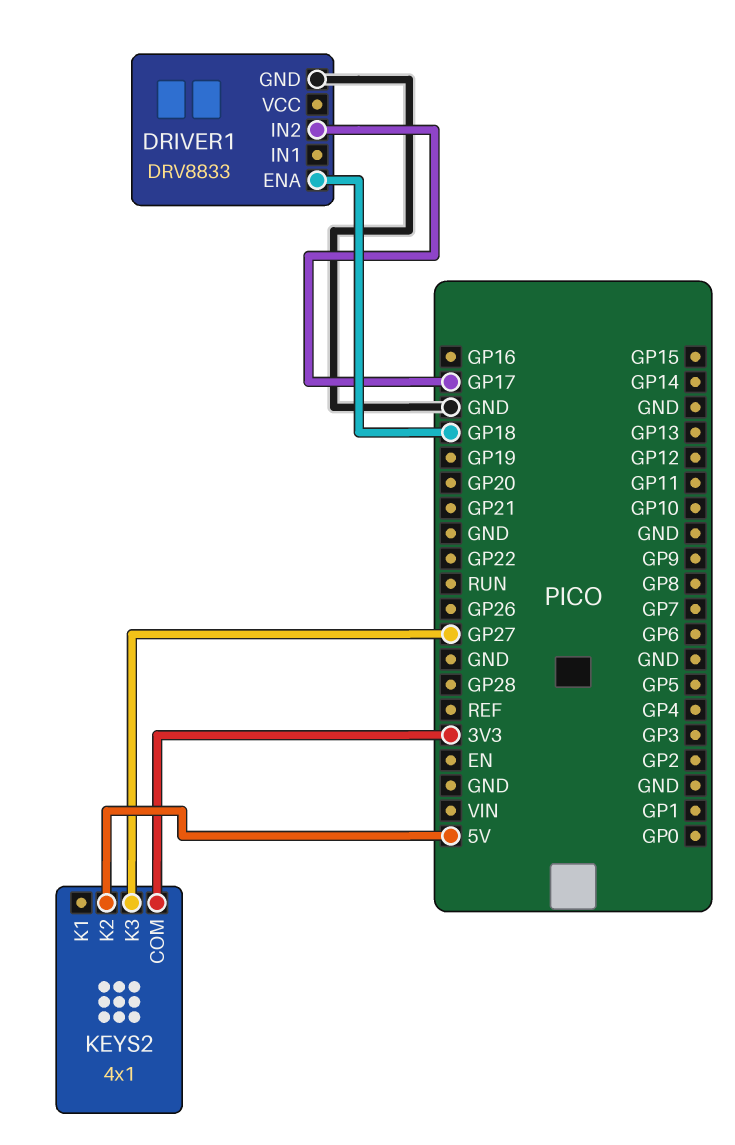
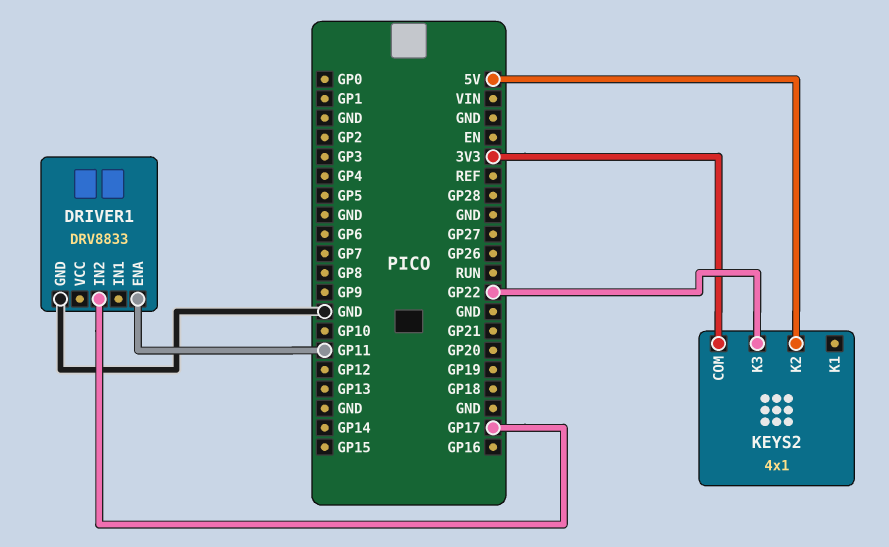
DRIVER1 pin ENA: GP18 -> GP11
KEYS2 pin K3: GP27 -> GP22

